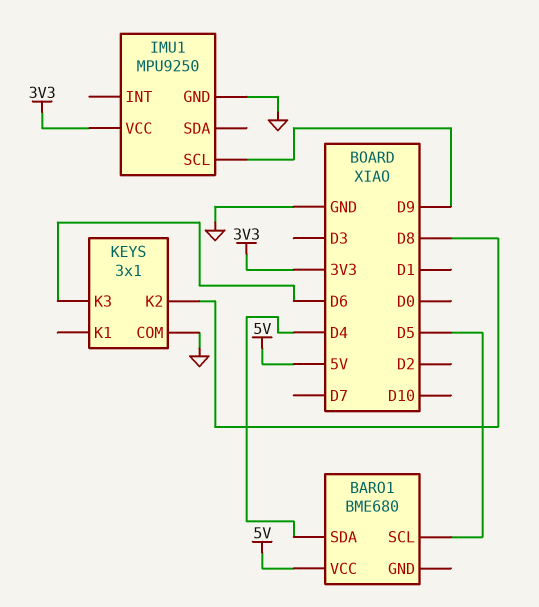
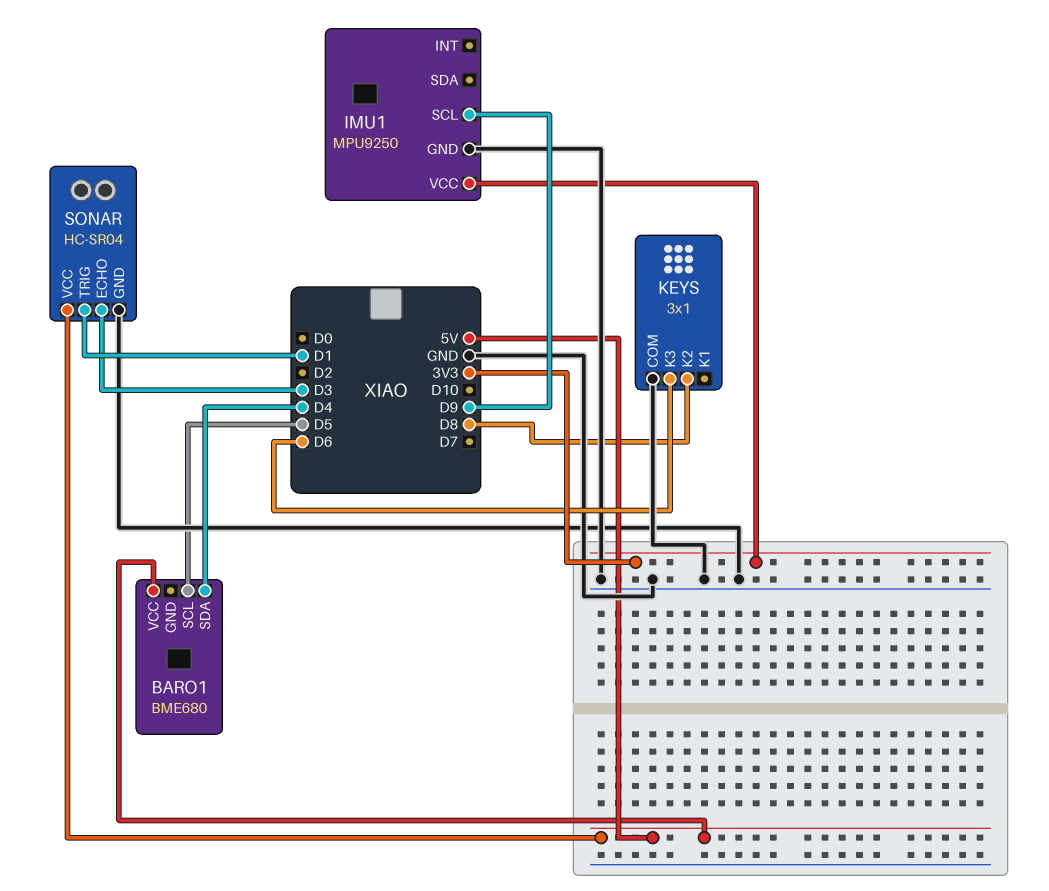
SONAR: none -> HC-SR04
SONAR pin ECHO: none -> D3
SONAR pin GND: none -> GND
SONAR pin TRIG: none -> D1
SONAR pin VCC: none -> 5V

